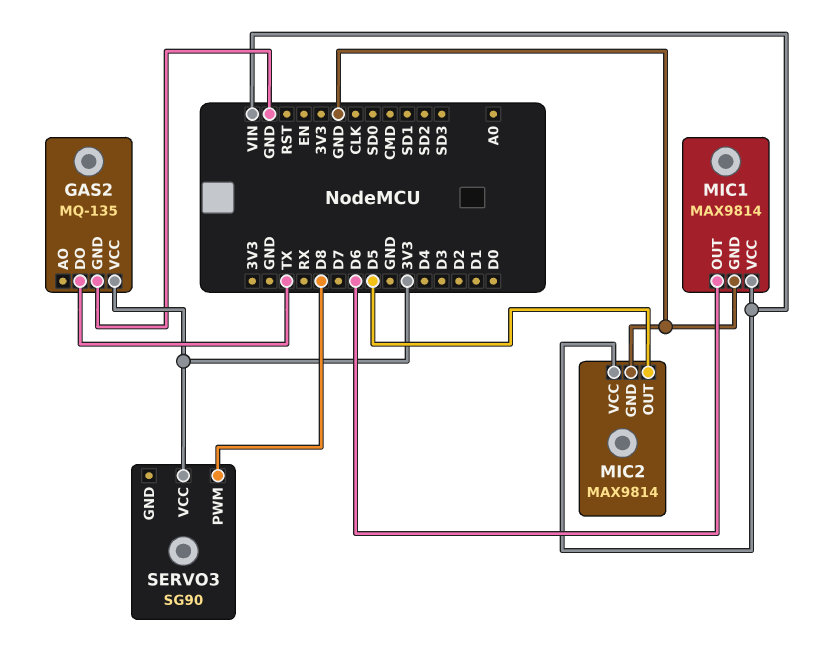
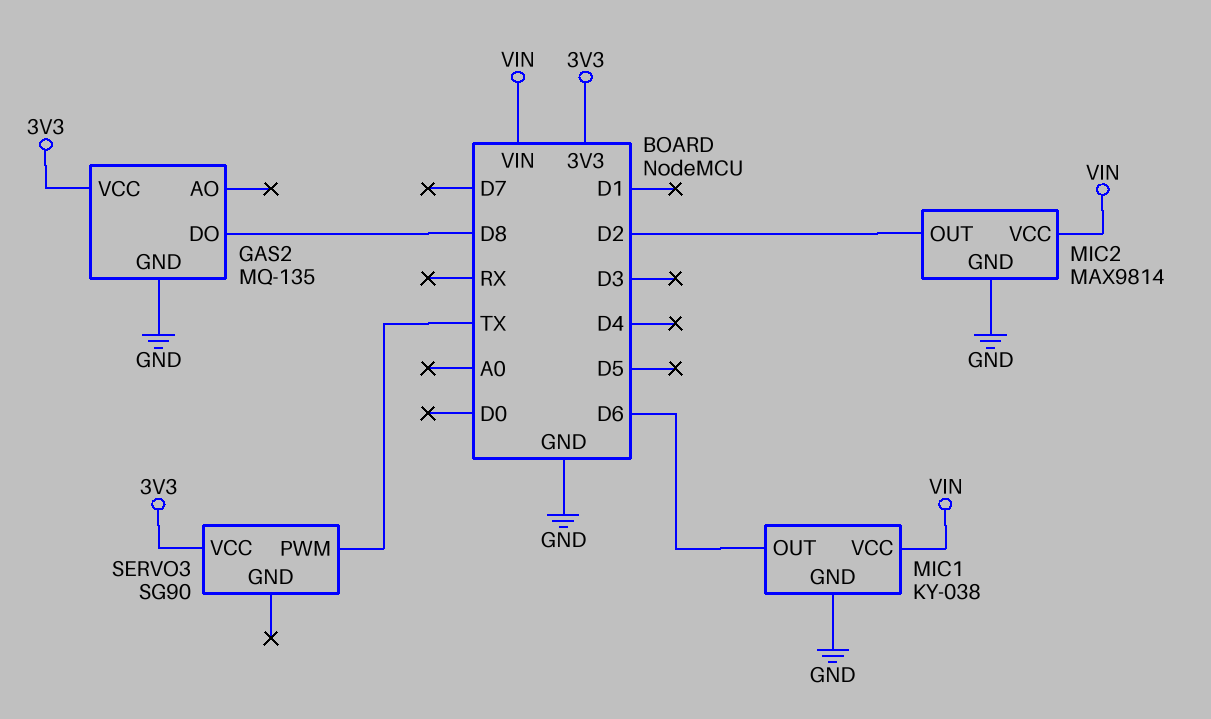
GAS2 pin DO: TX -> D8
MIC1: MAX9814 -> KY-038
MIC2 pin OUT: D5 -> D2
SERVO3 pin PWM: D8 -> TX

